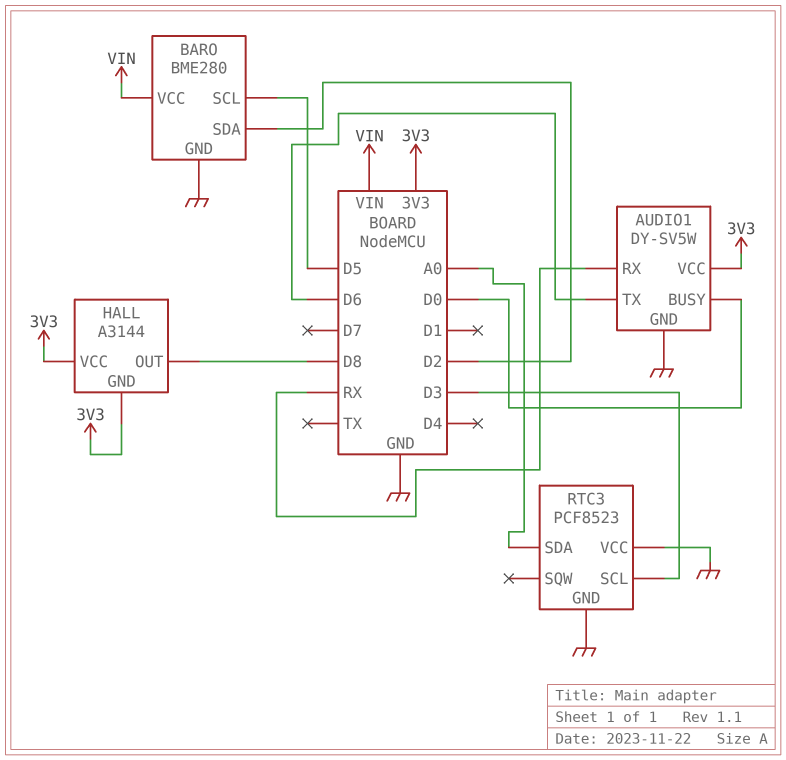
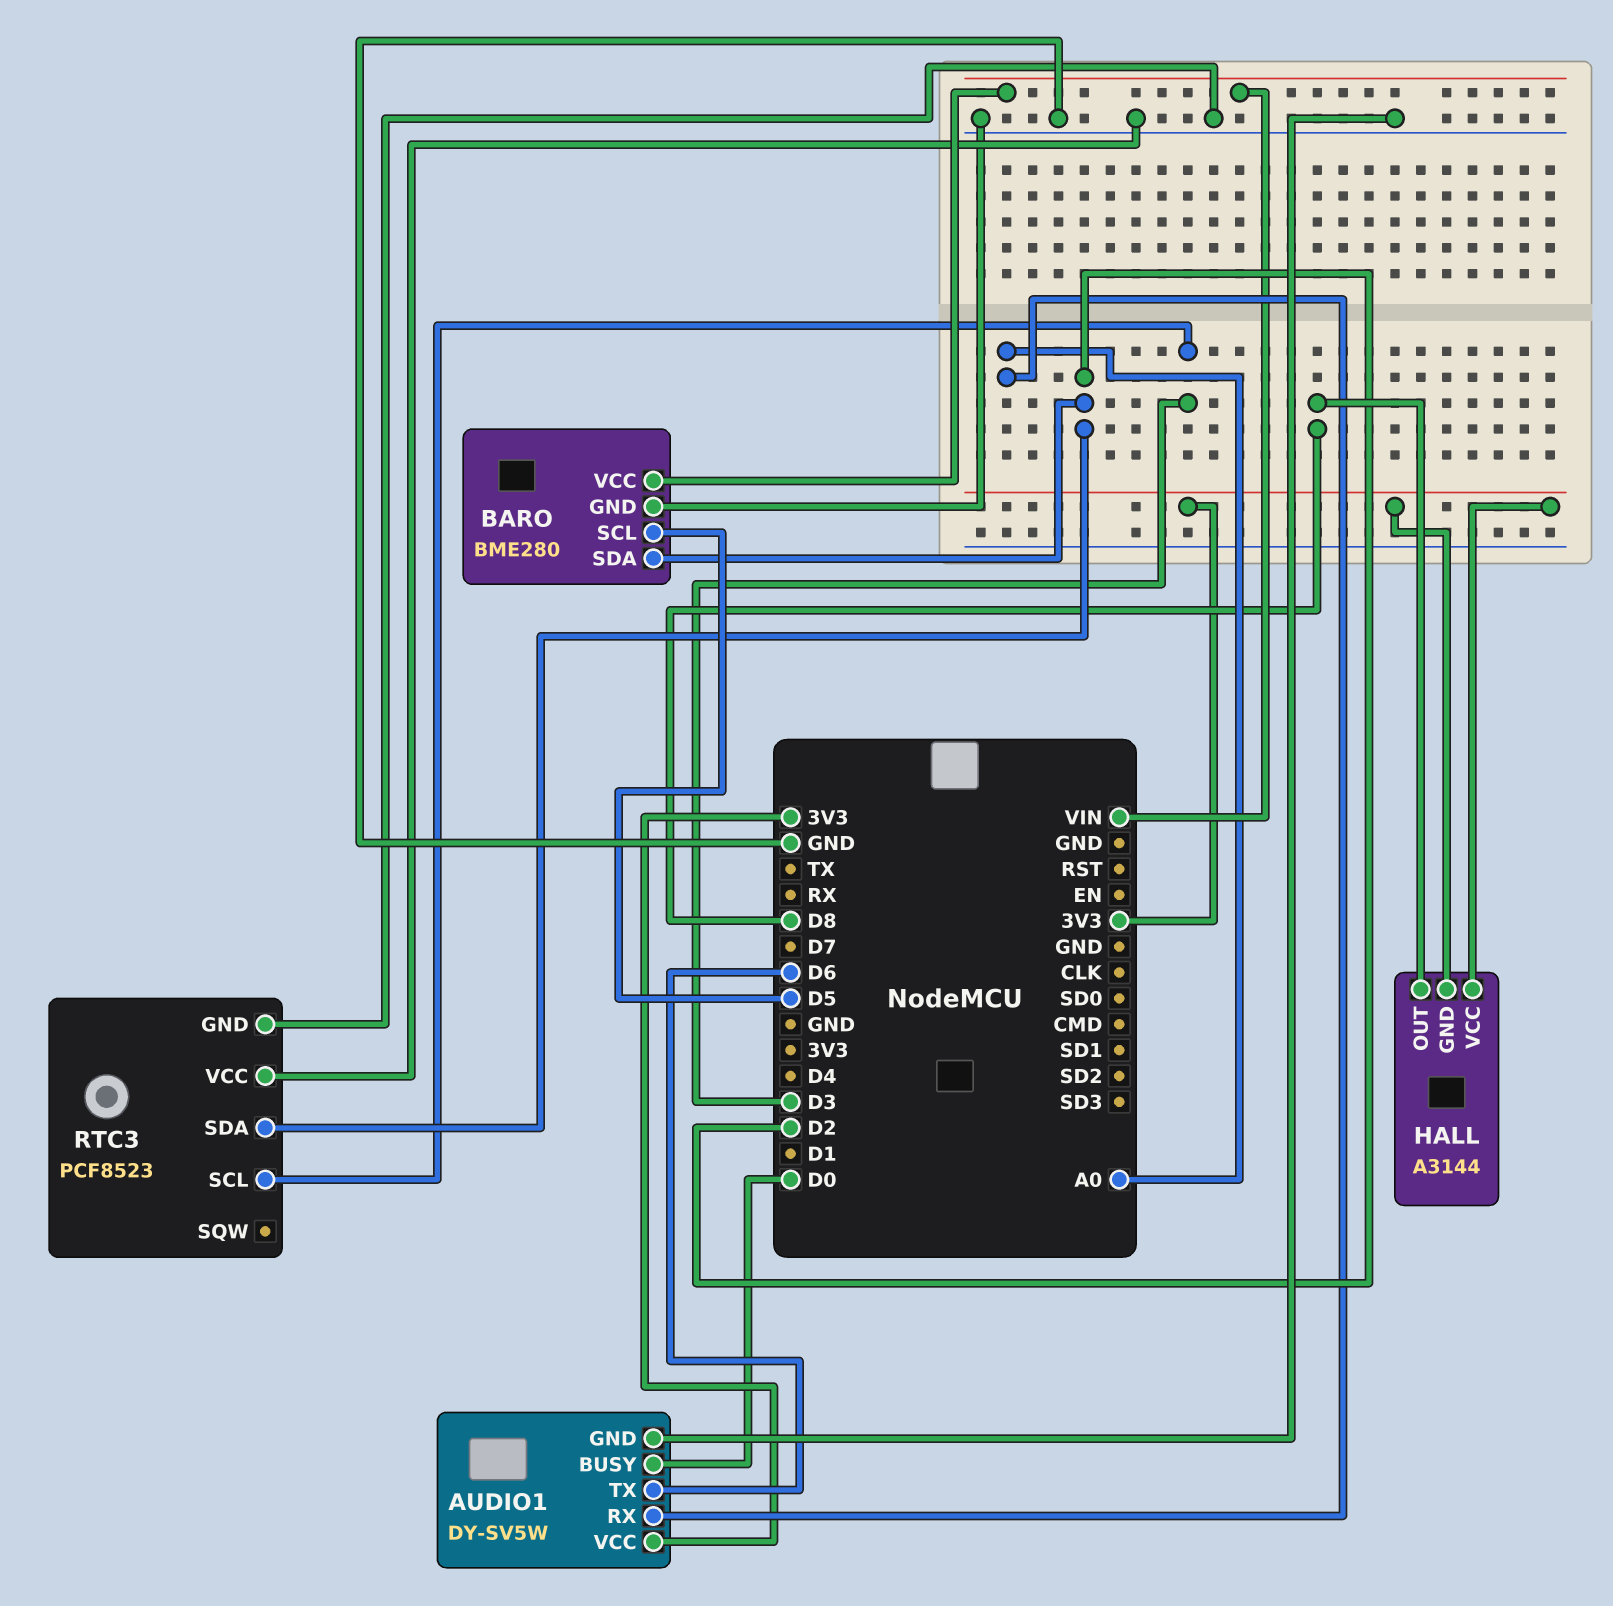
AUDIO1 pin RX: RX -> A0
RTC3 pin SDA: A0 -> D2

